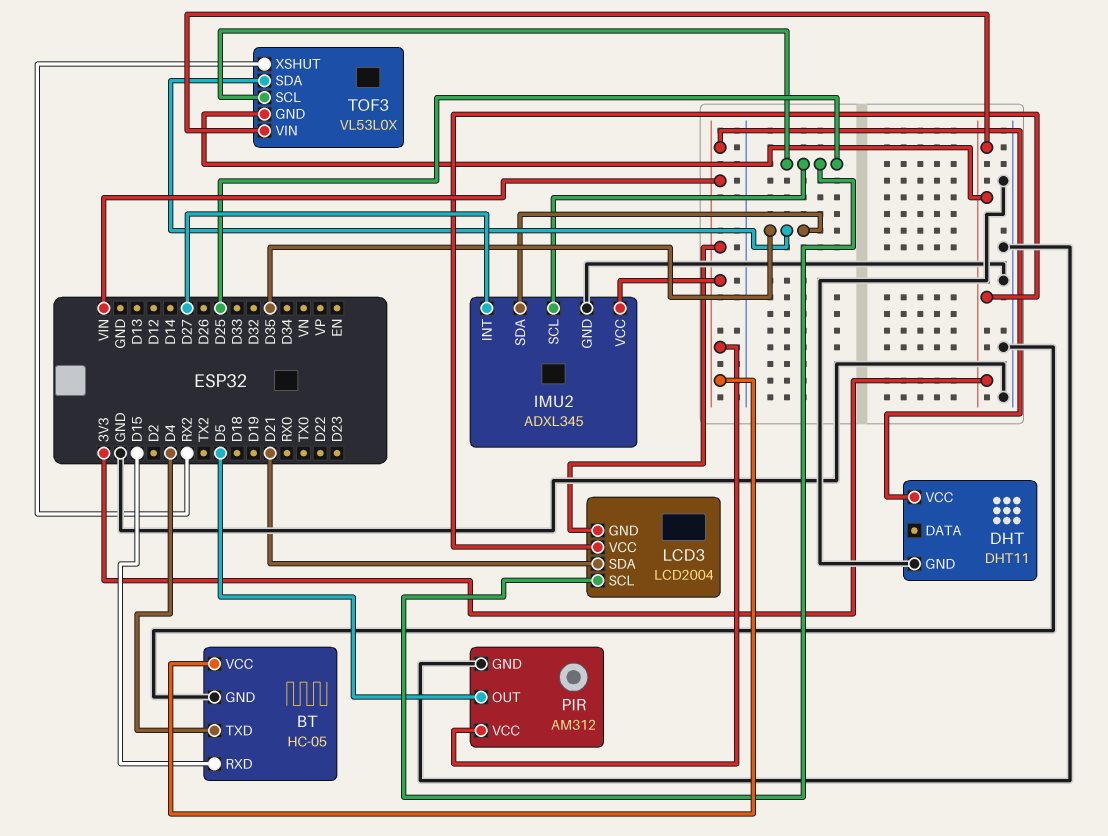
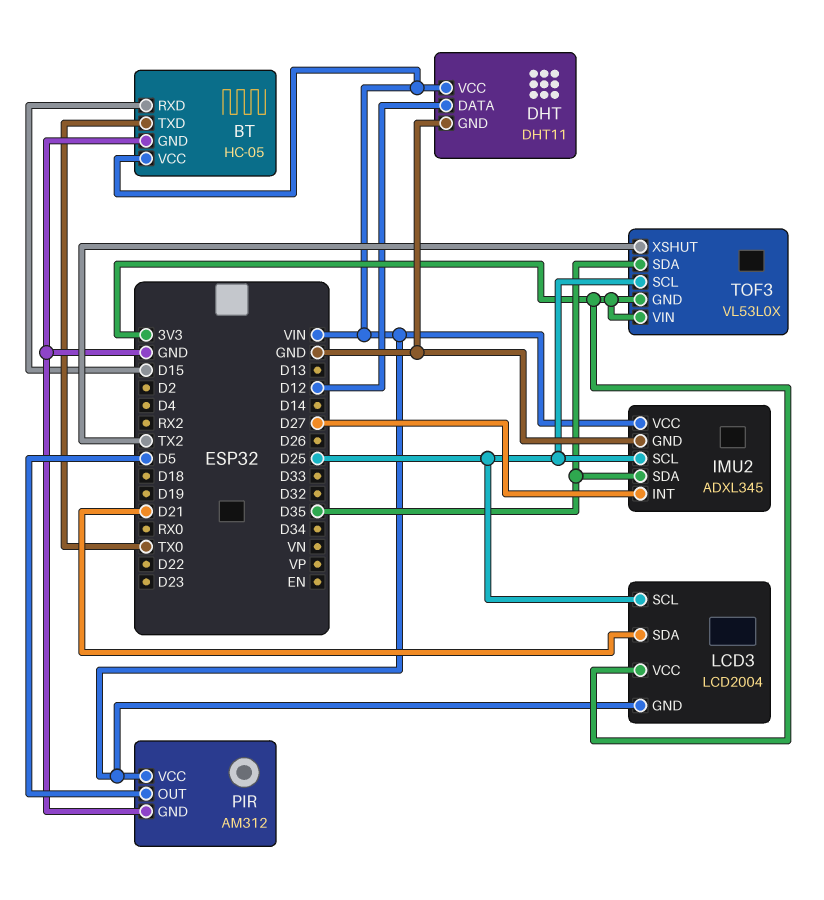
BT pin TXD: D4 -> TX0
DHT pin DATA: none -> D12
TOF3 pin XSHUT: RX2 -> TX2

